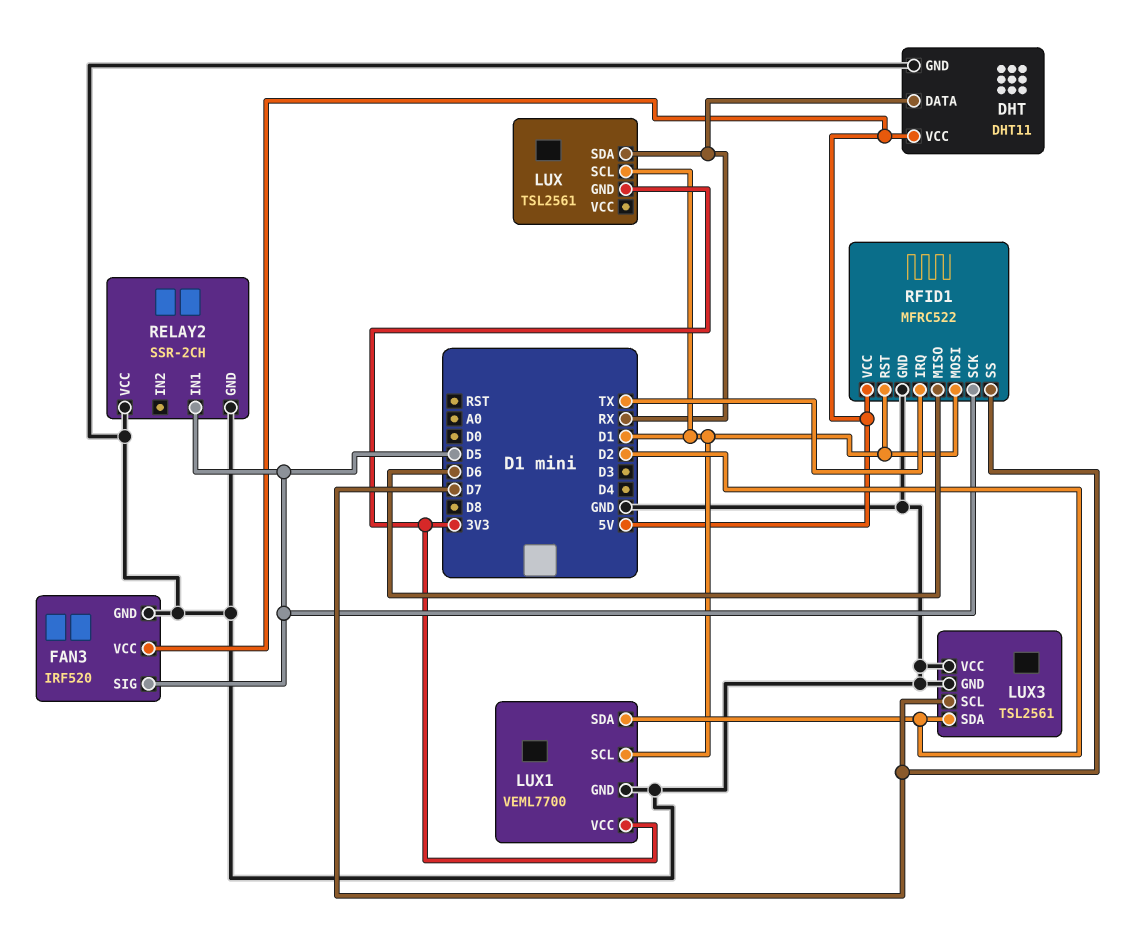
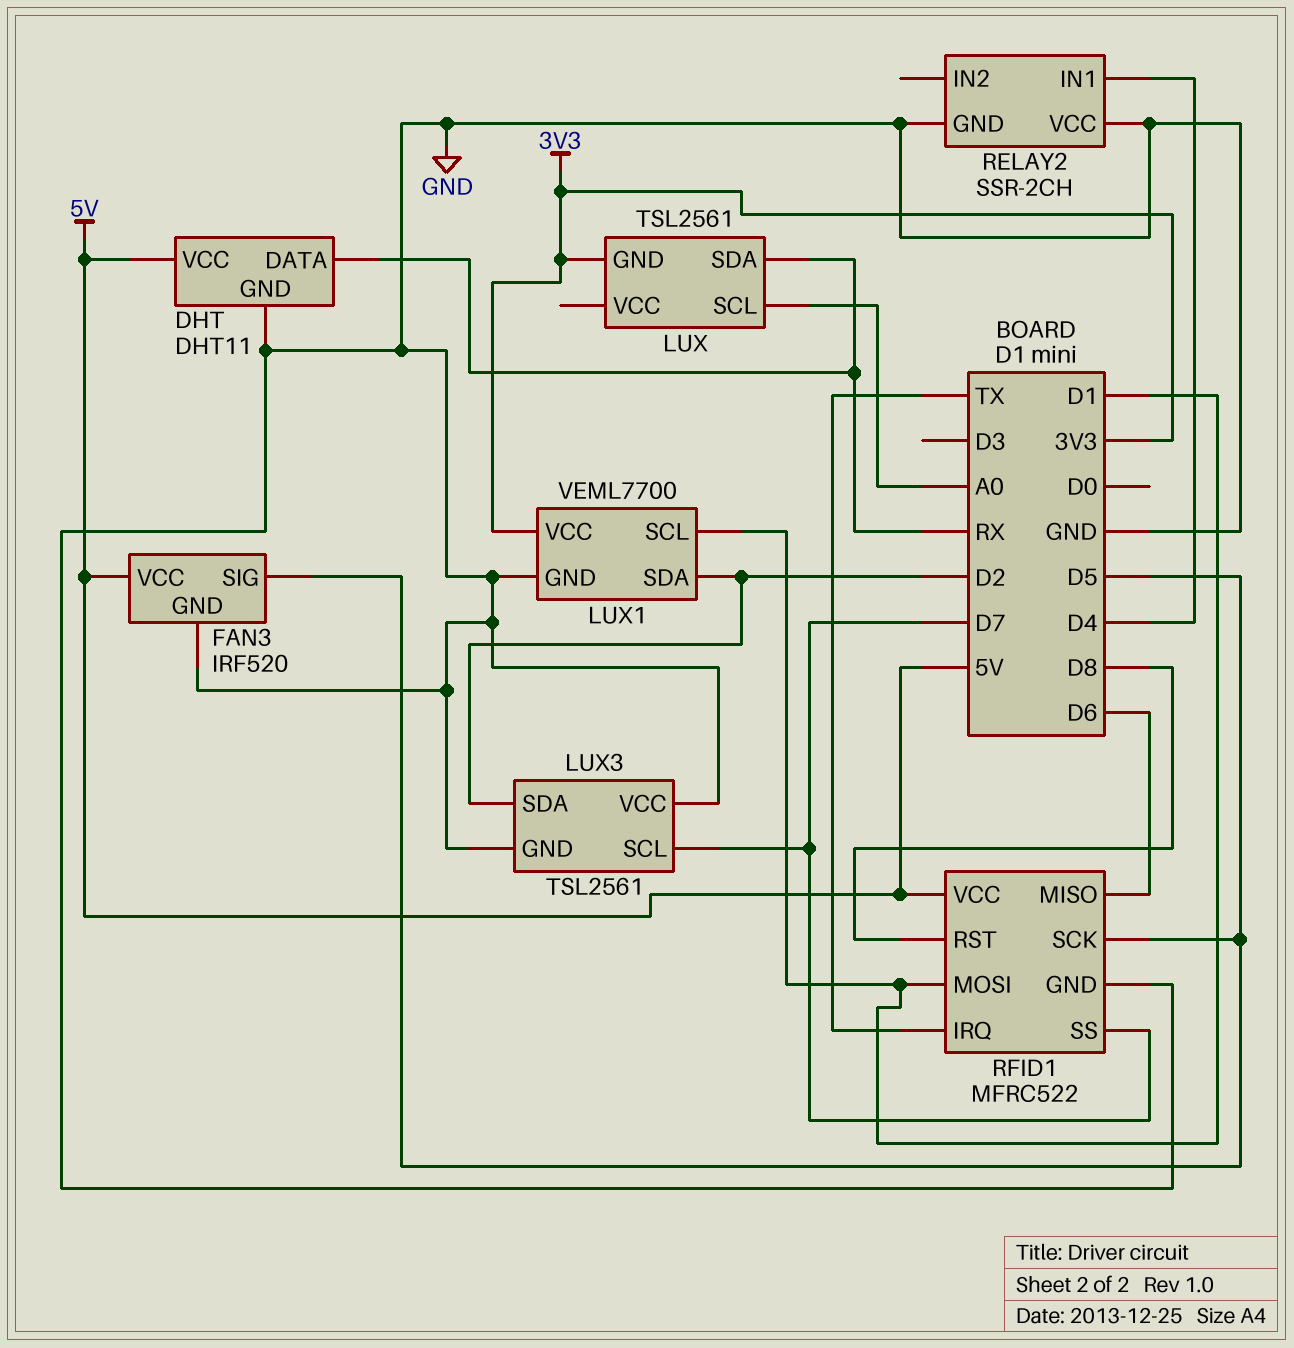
LUX pin SCL: D1 -> A0
RELAY2 pin IN1: D5 -> D4
RFID1 pin RST: D1 -> D8

